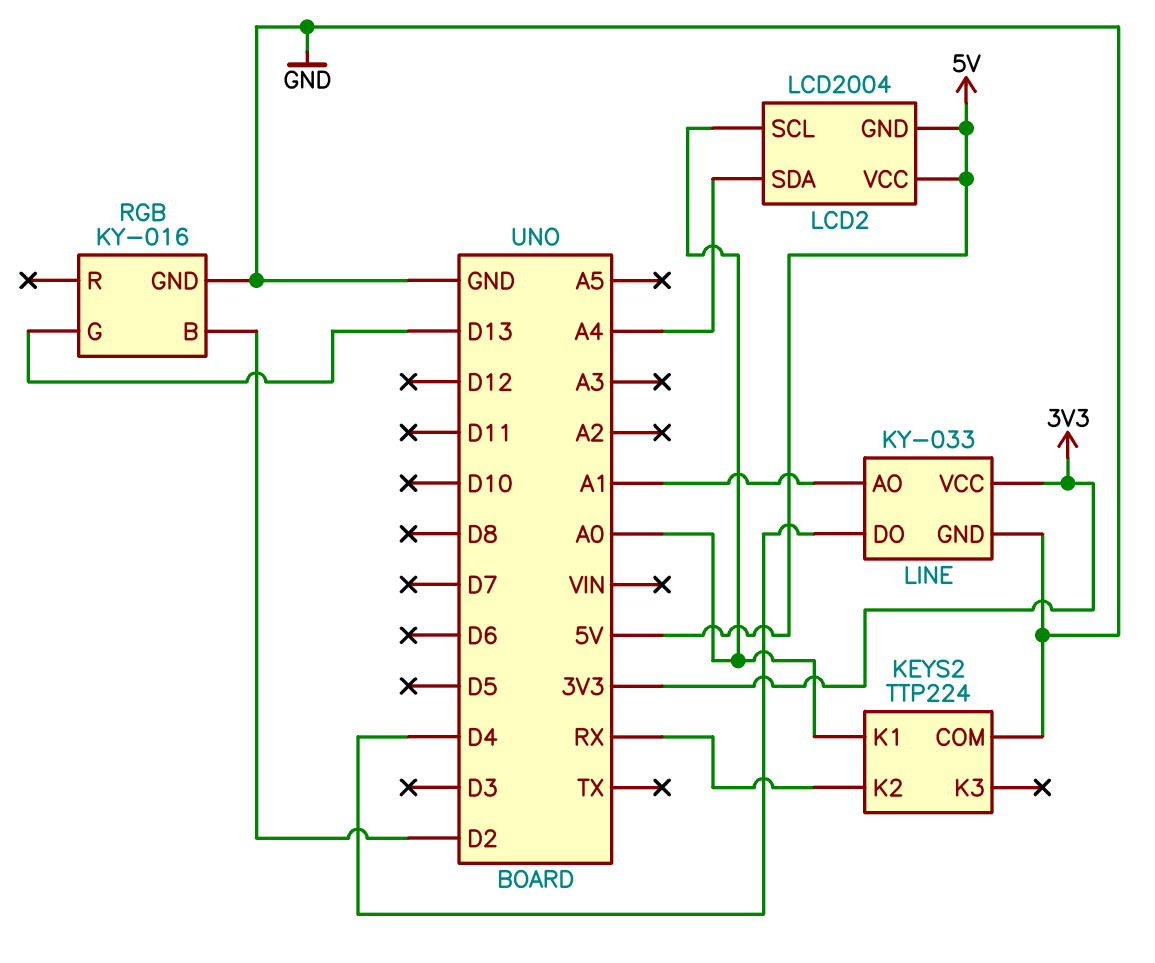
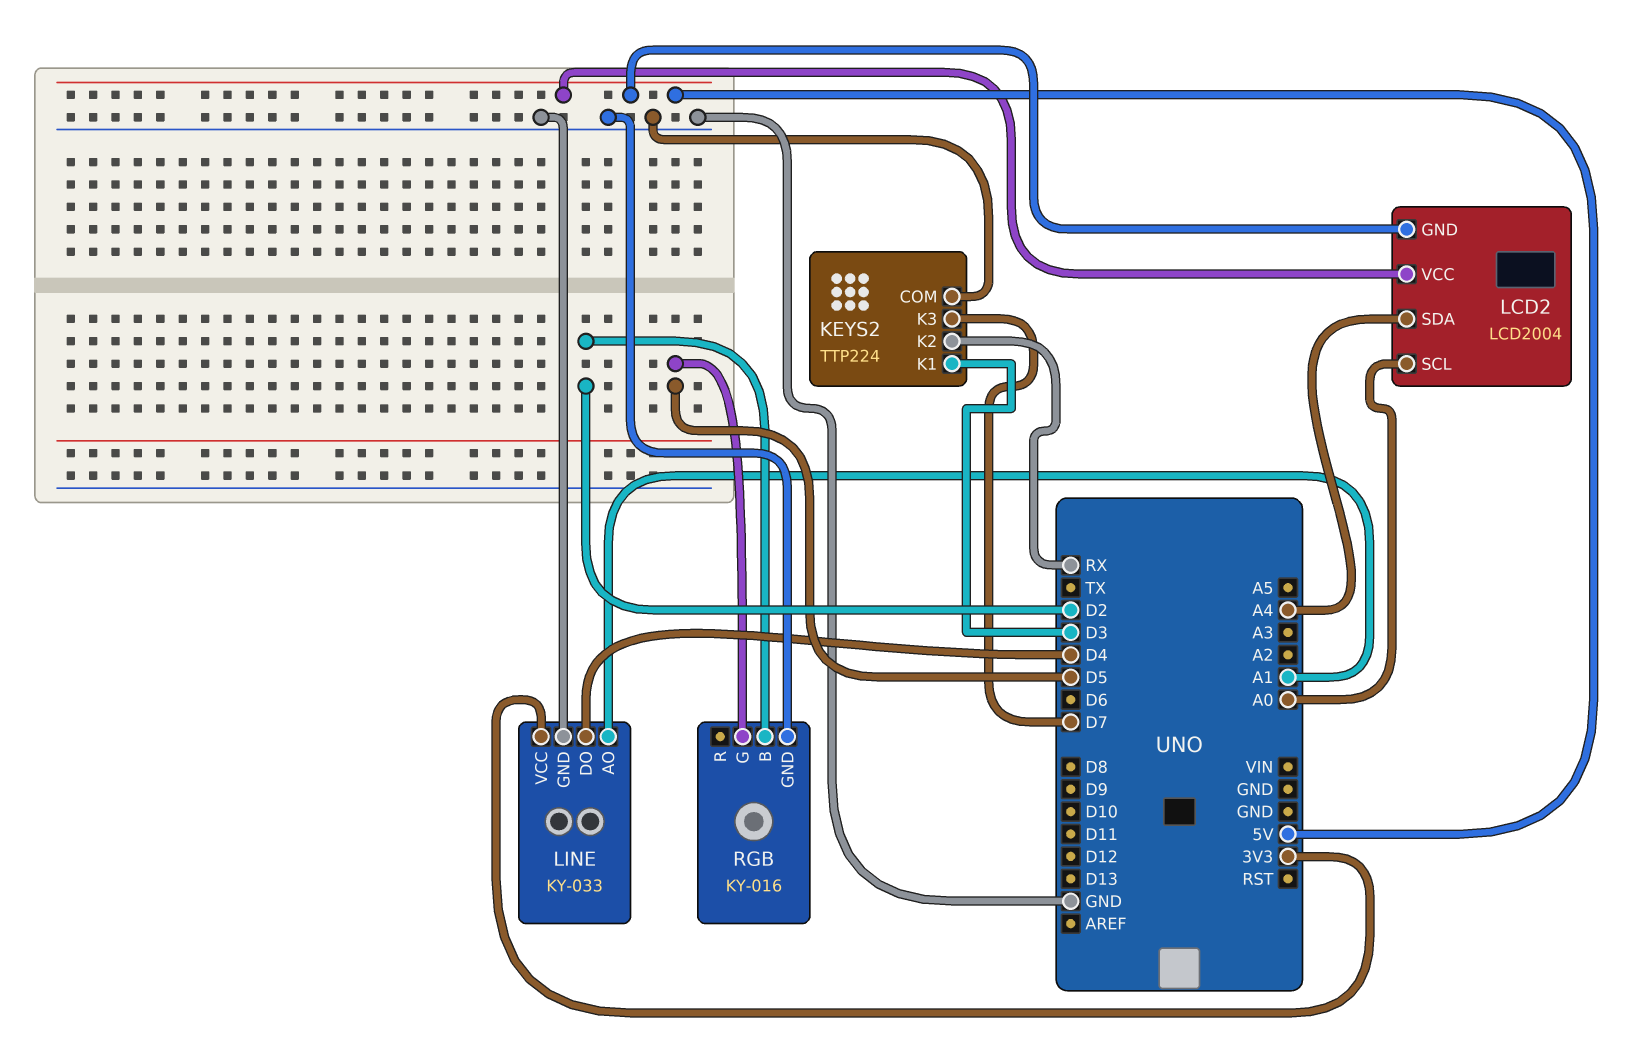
KEYS2 pin K1: A0 -> D3
KEYS2 pin K3: none -> D7
RGB pin G: D13 -> D5

